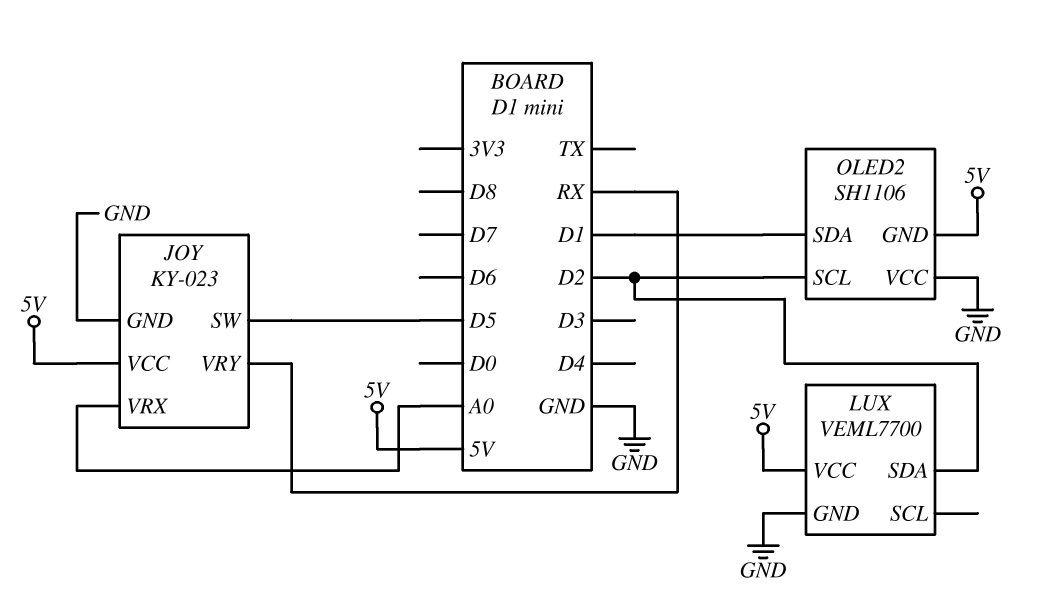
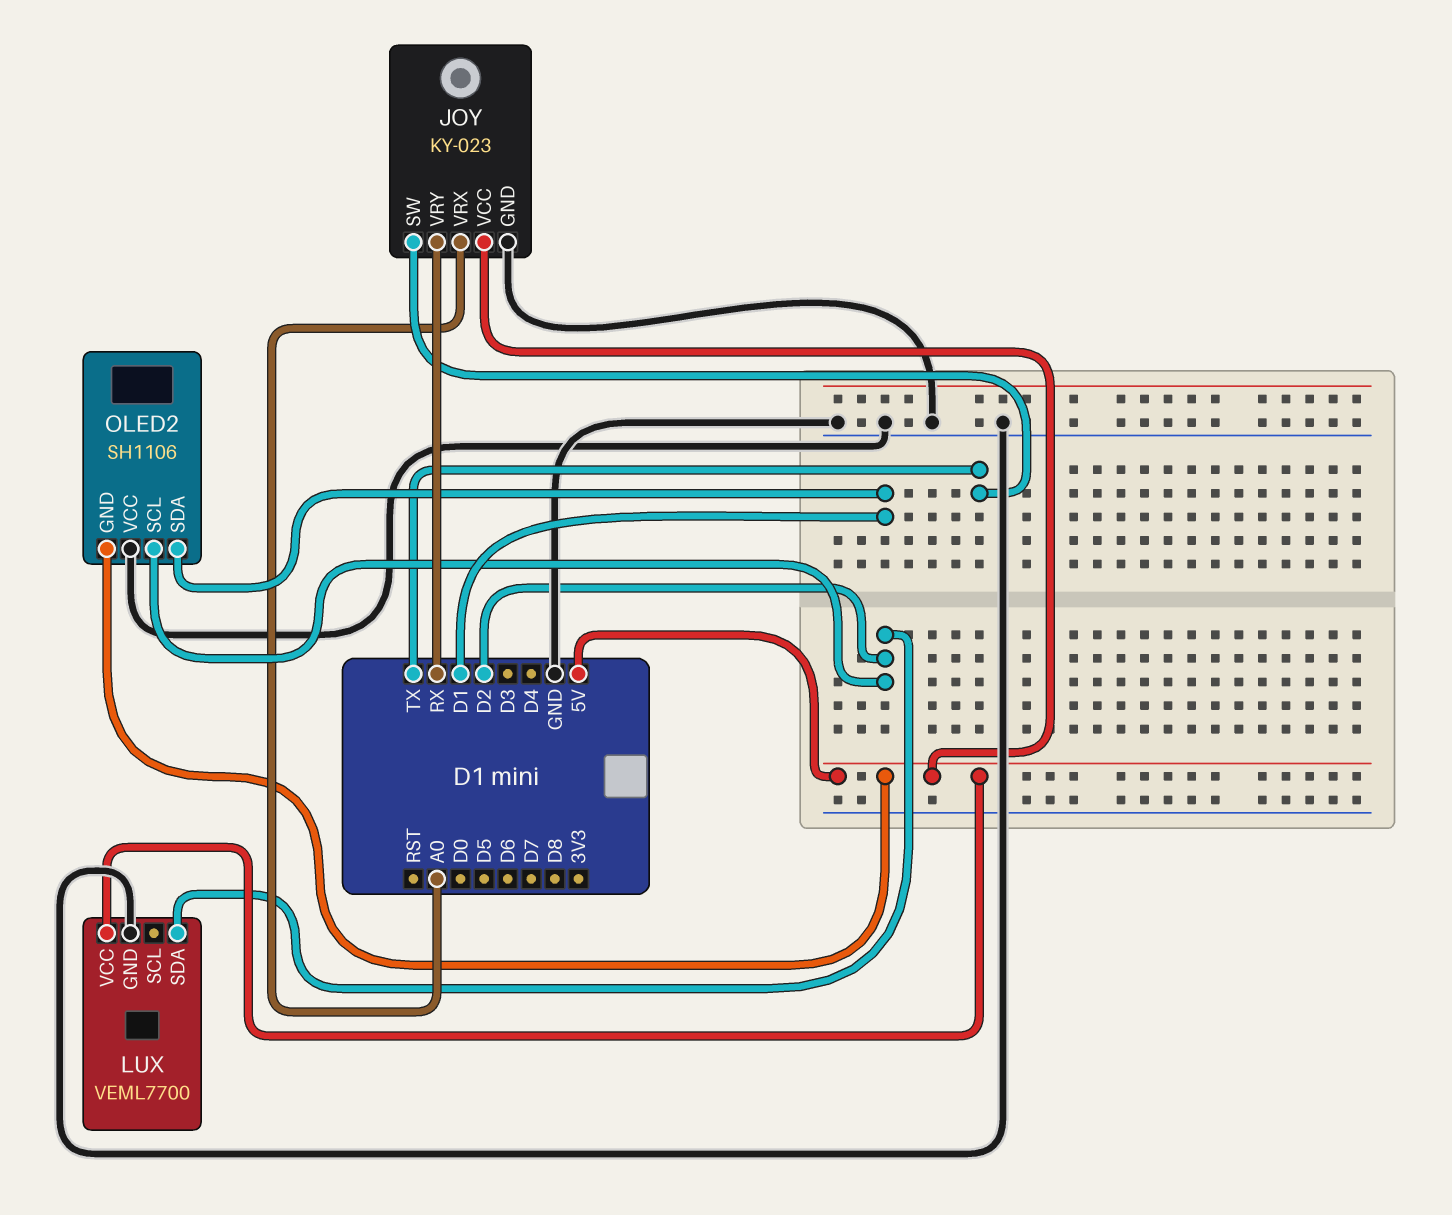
JOY pin SW: D5 -> TX

